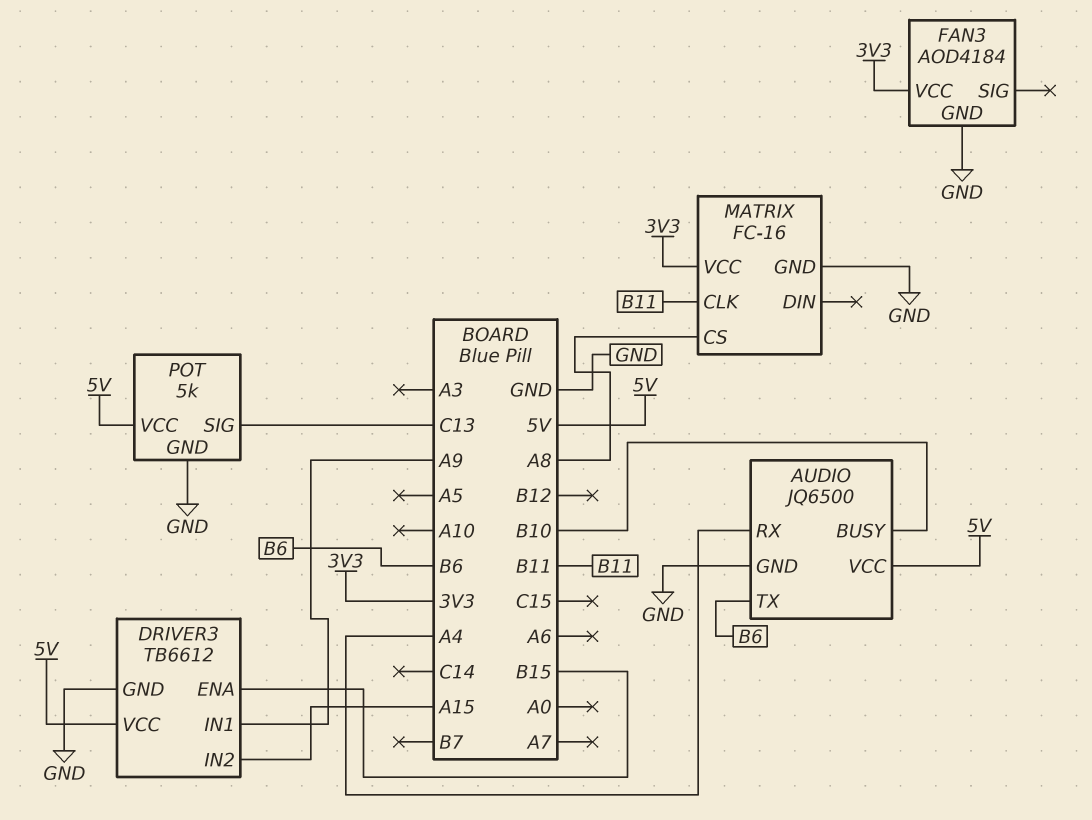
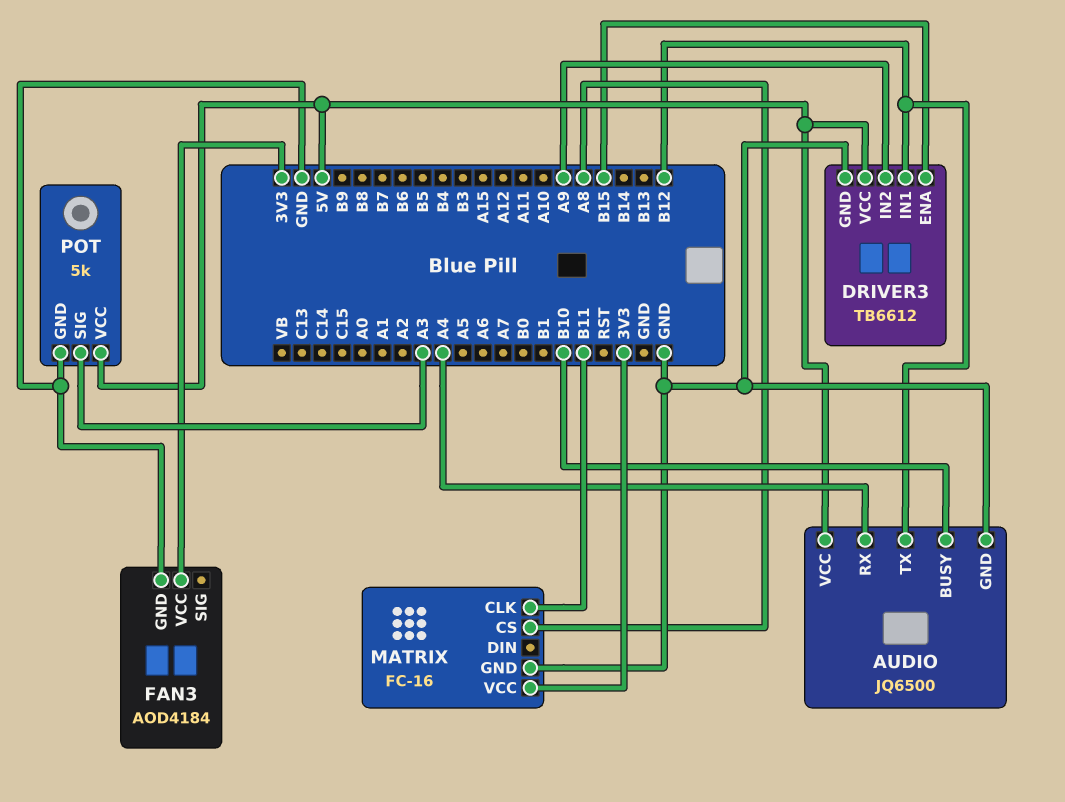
AUDIO pin TX: B6 -> B12
DRIVER3 pin IN1: A9 -> B12
DRIVER3 pin IN2: A15 -> A9
POT pin SIG: C13 -> A3

